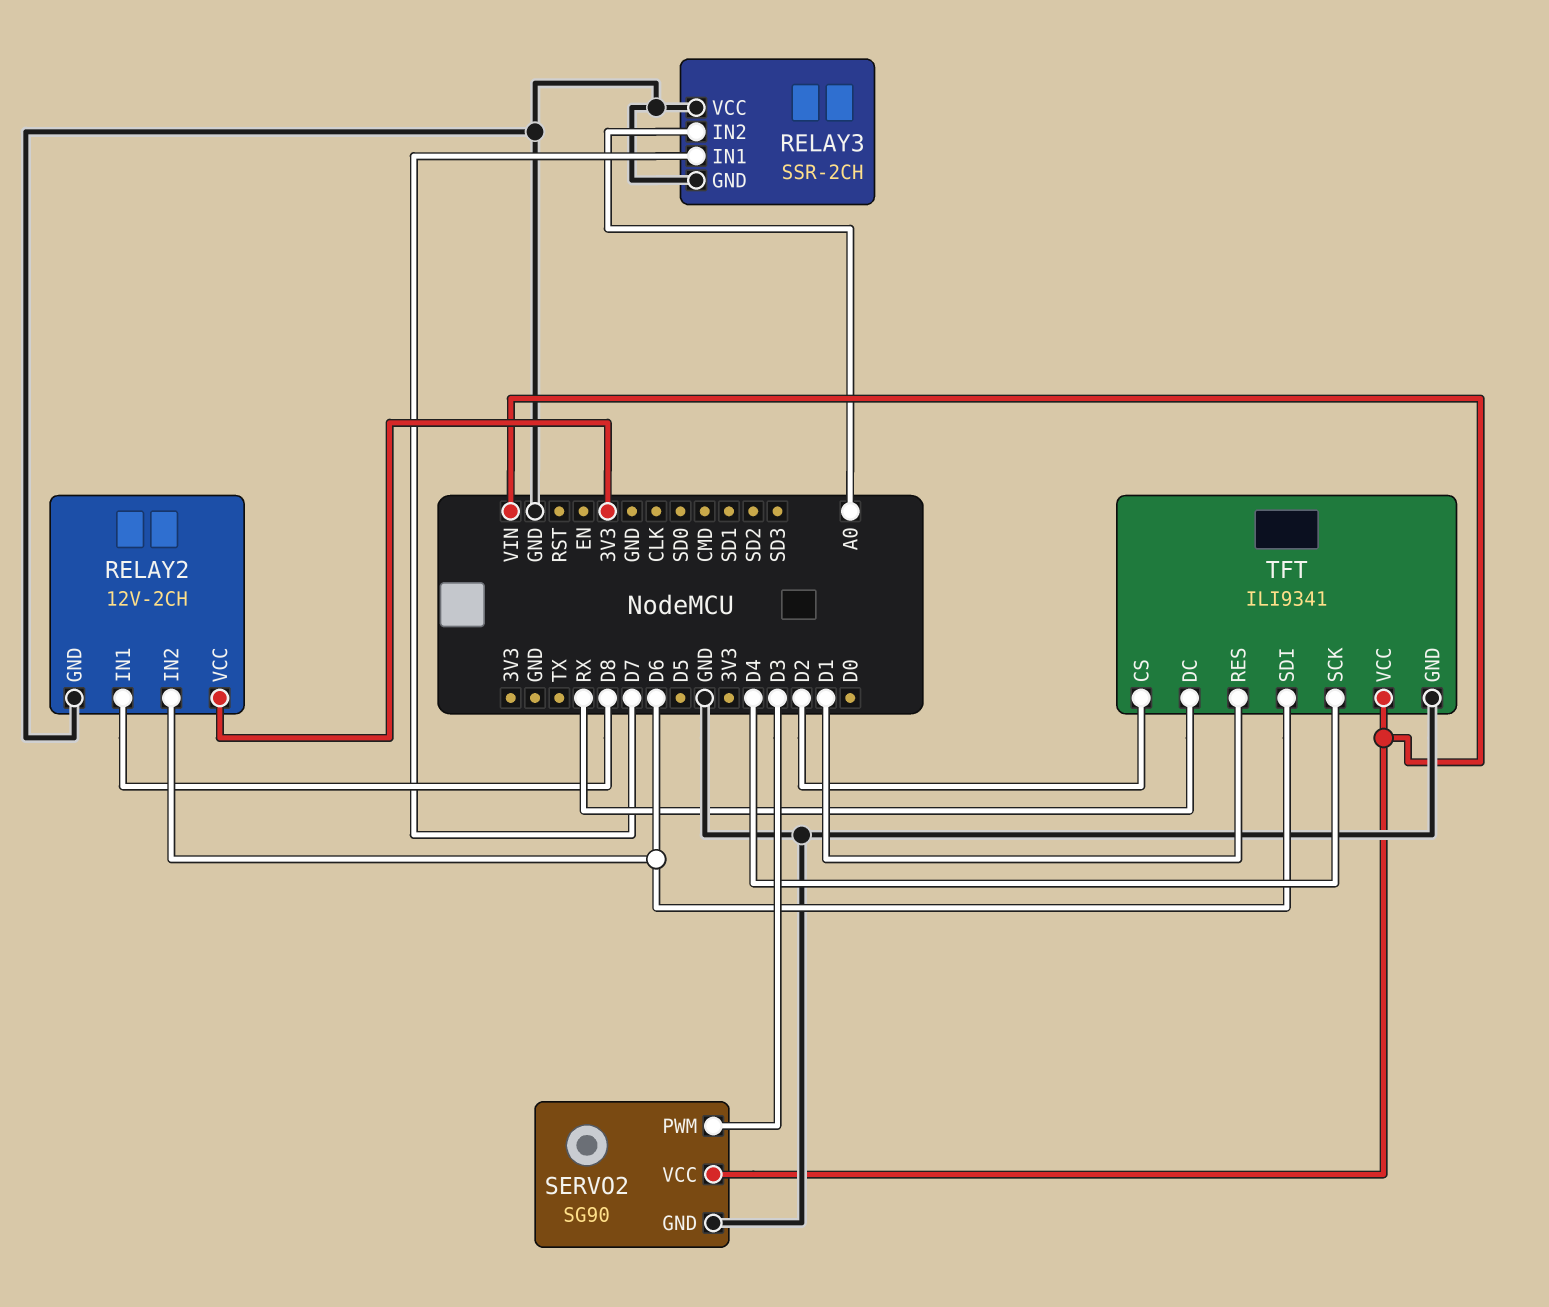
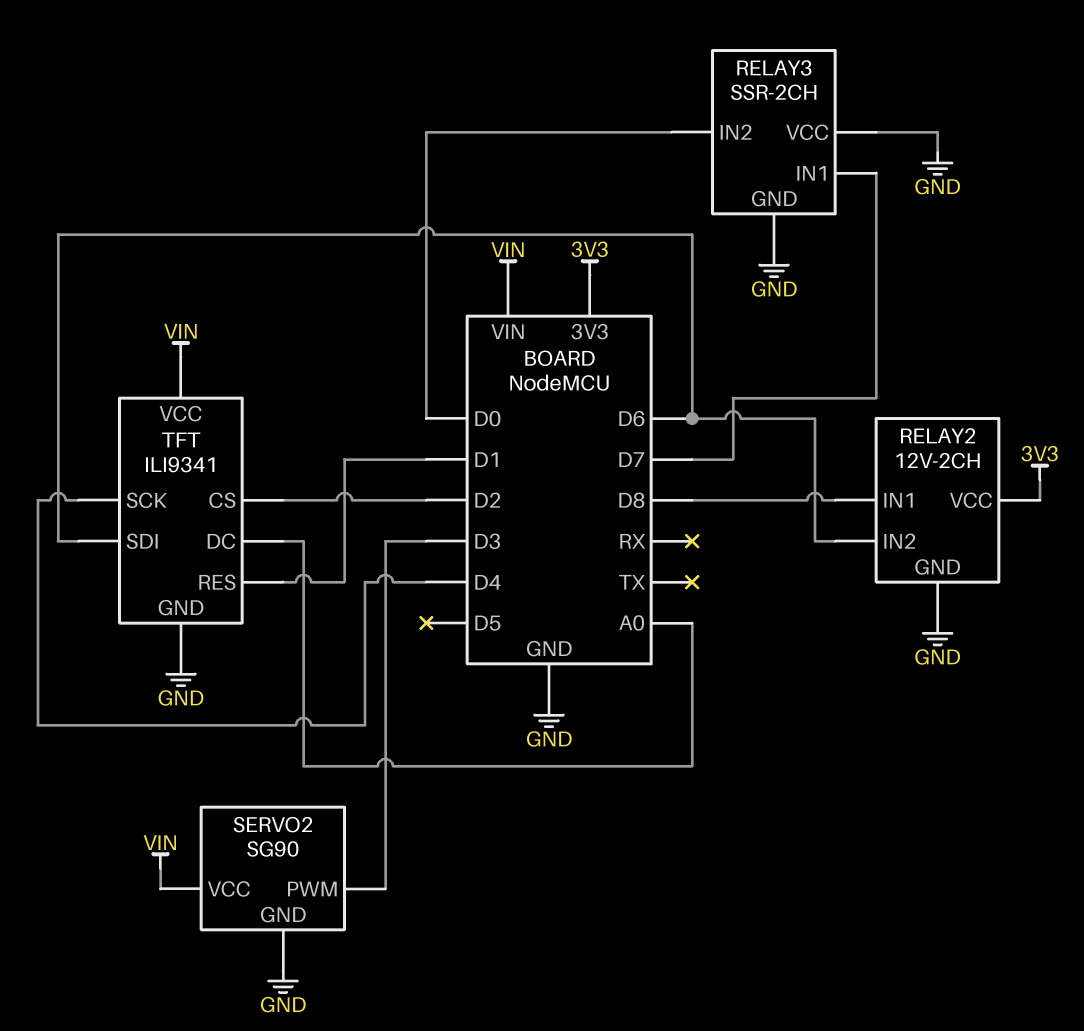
RELAY3 pin IN2: A0 -> D0
TFT pin DC: RX -> A0

